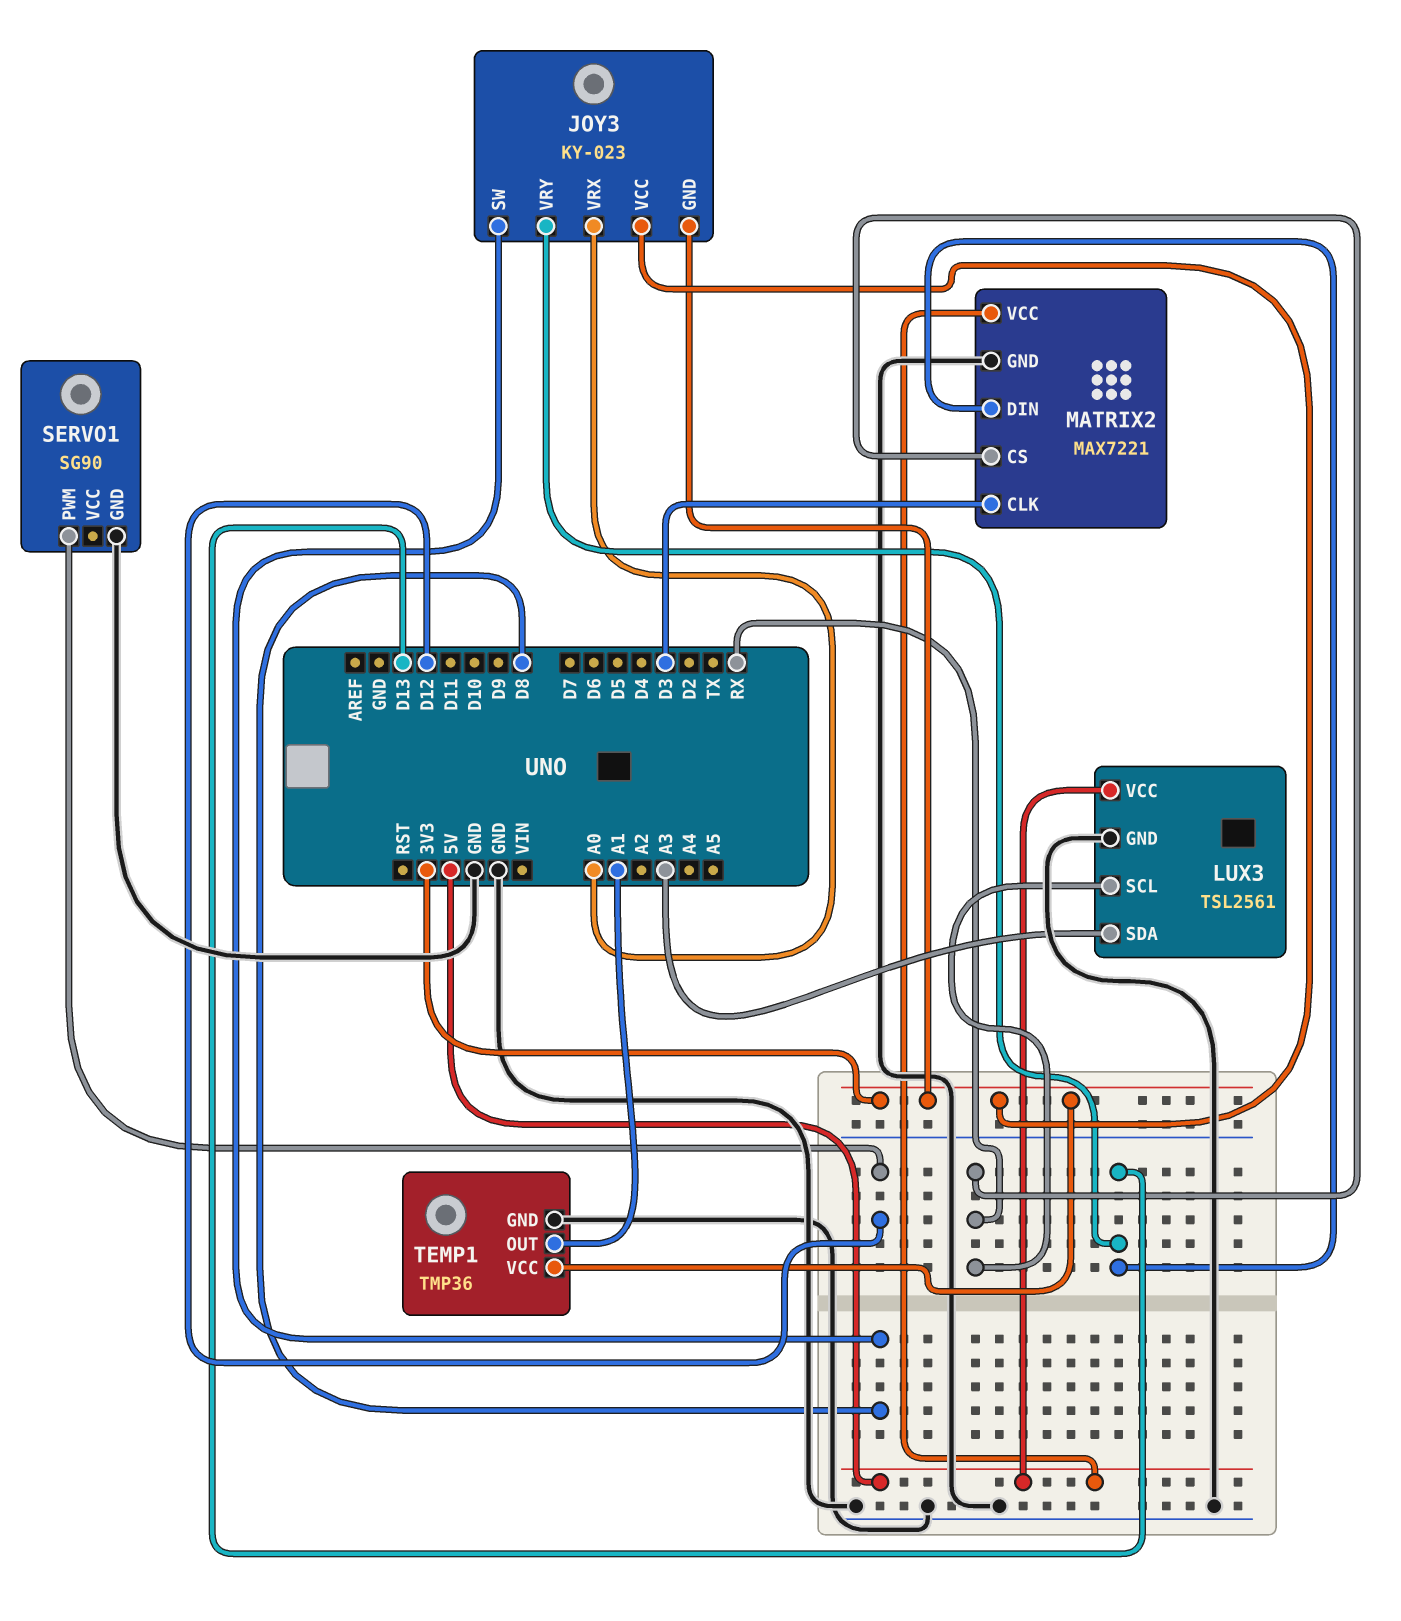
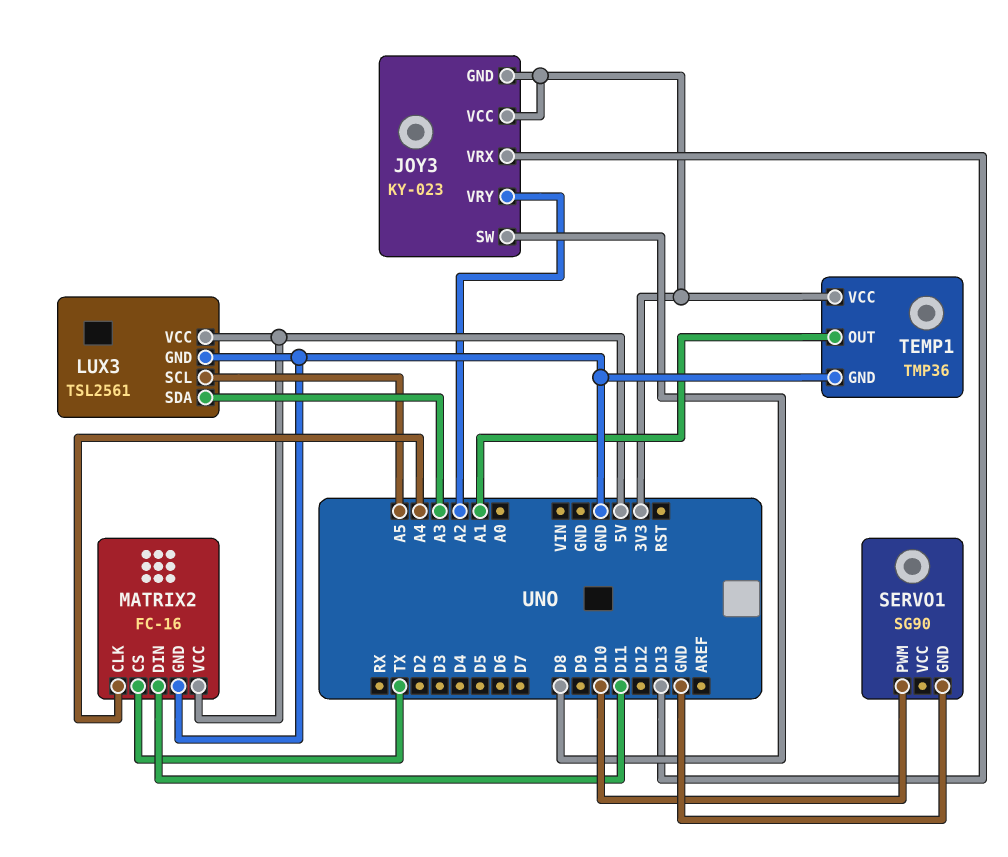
JOY3 pin VRX: A0 -> D13
JOY3 pin VRY: D13 -> A2
LUX3 pin SCL: RX -> A5
MATRIX2: MAX7221 -> FC-16
MATRIX2 pin CLK: D3 -> A4
MATRIX2 pin CS: RX -> TX
MATRIX2 pin DIN: D13 -> D11
SERVO1 pin PWM: D12 -> D10

